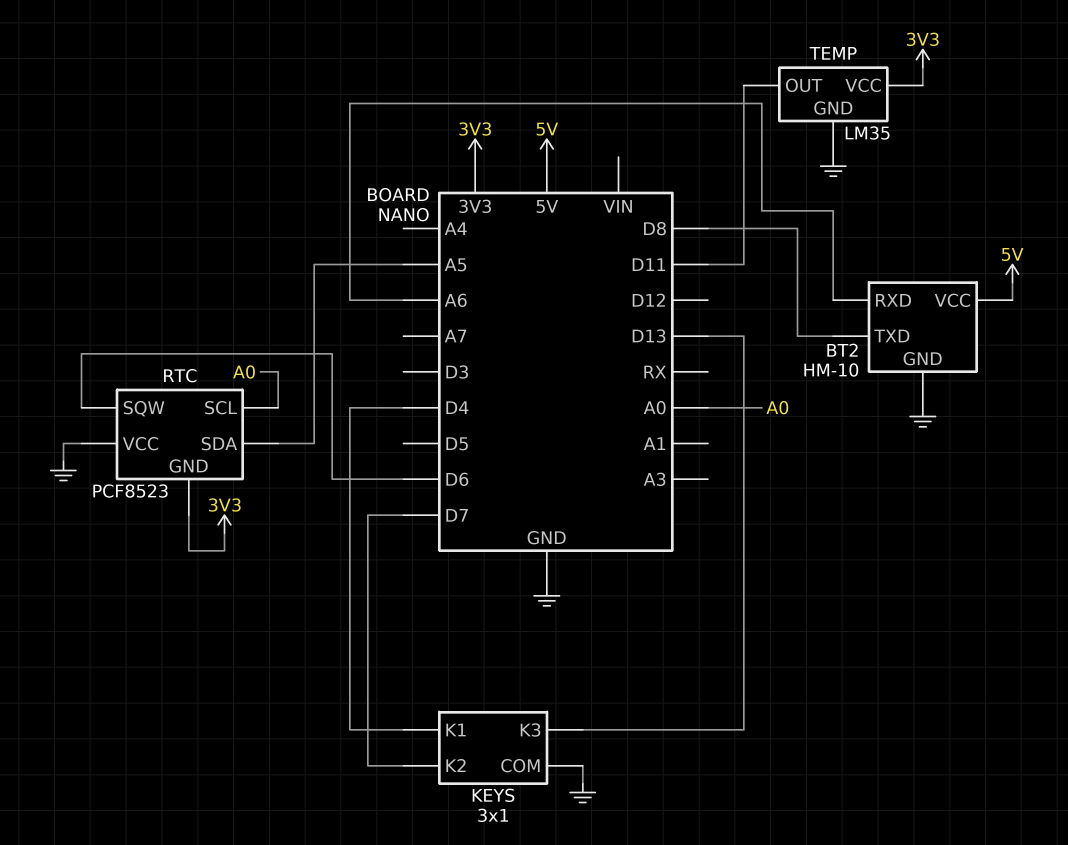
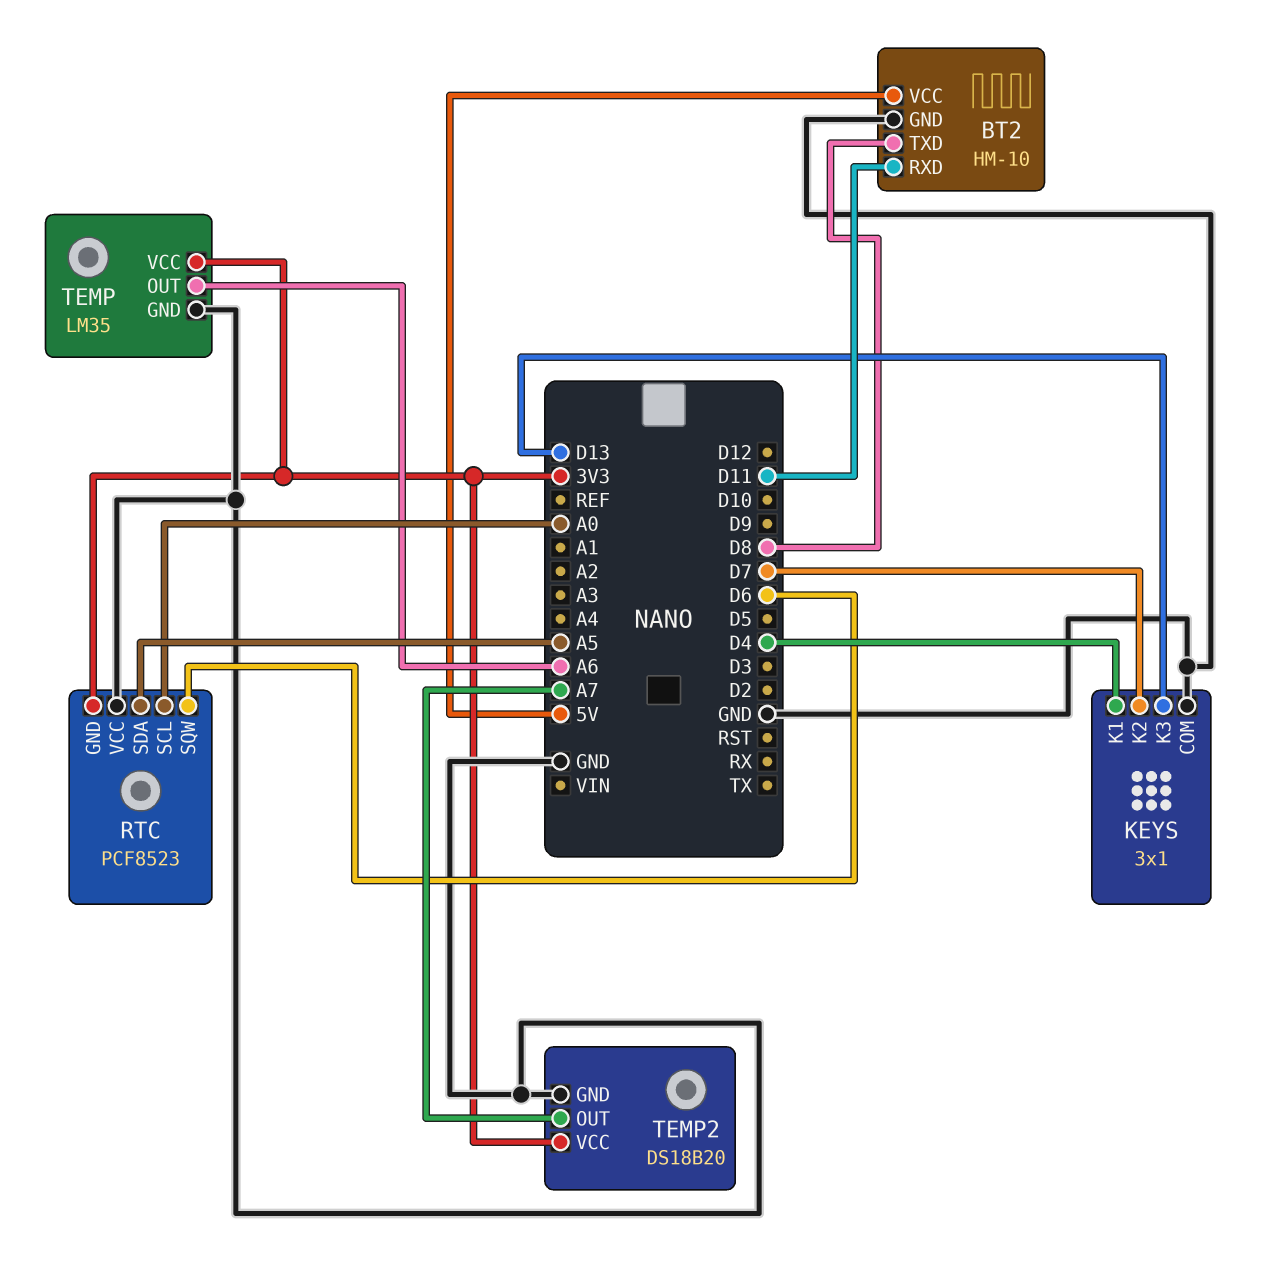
BT2 pin RXD: A6 -> D11
TEMP pin OUT: D11 -> A6
TEMP2: none -> DS18B20
TEMP2 pin GND: none -> GND
TEMP2 pin OUT: none -> A7
TEMP2 pin VCC: none -> 3V3

